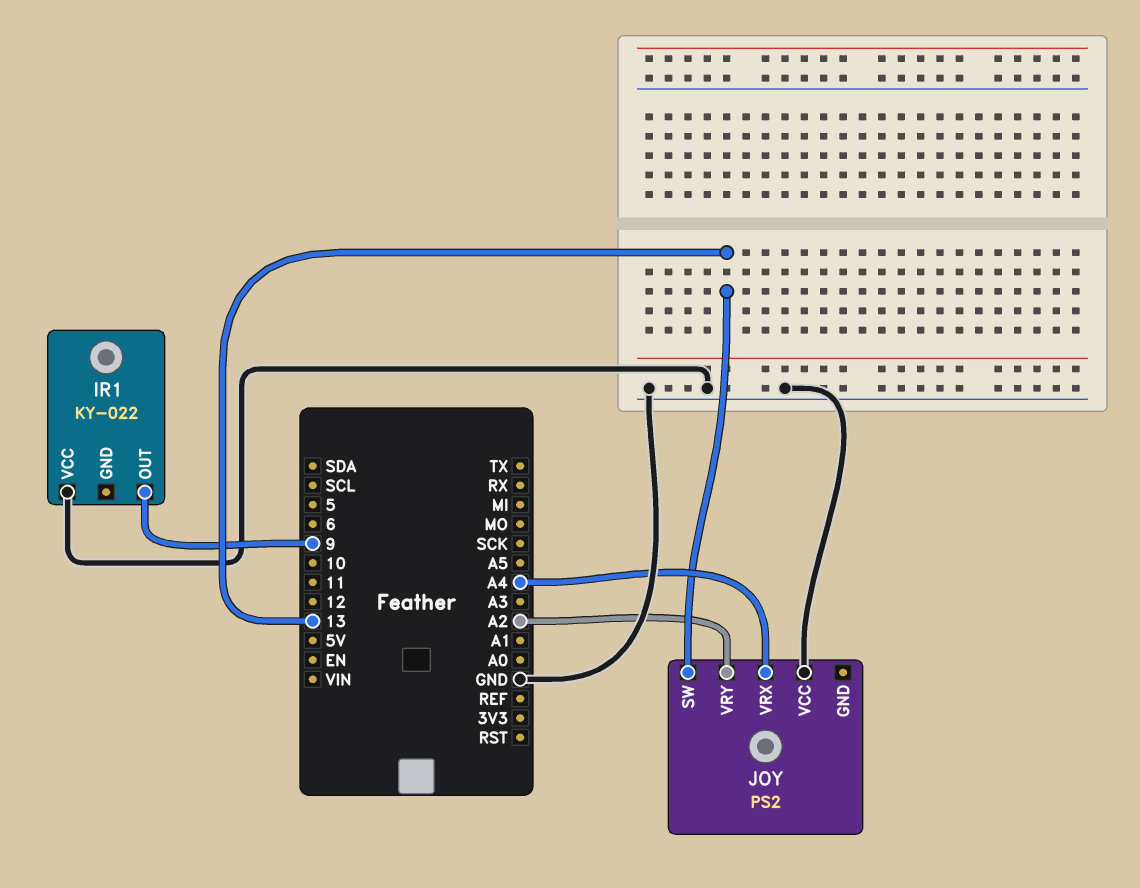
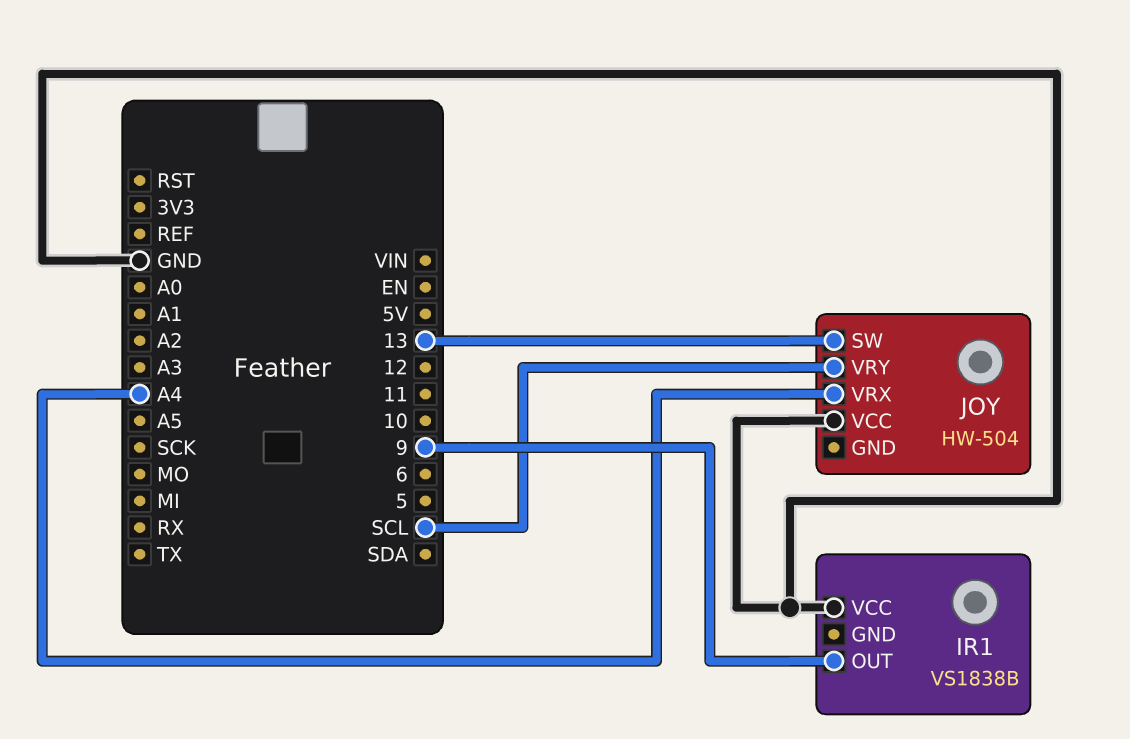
IR1: KY-022 -> VS1838B
JOY: PS2 -> HW-504
JOY pin VRY: A2 -> SCL

